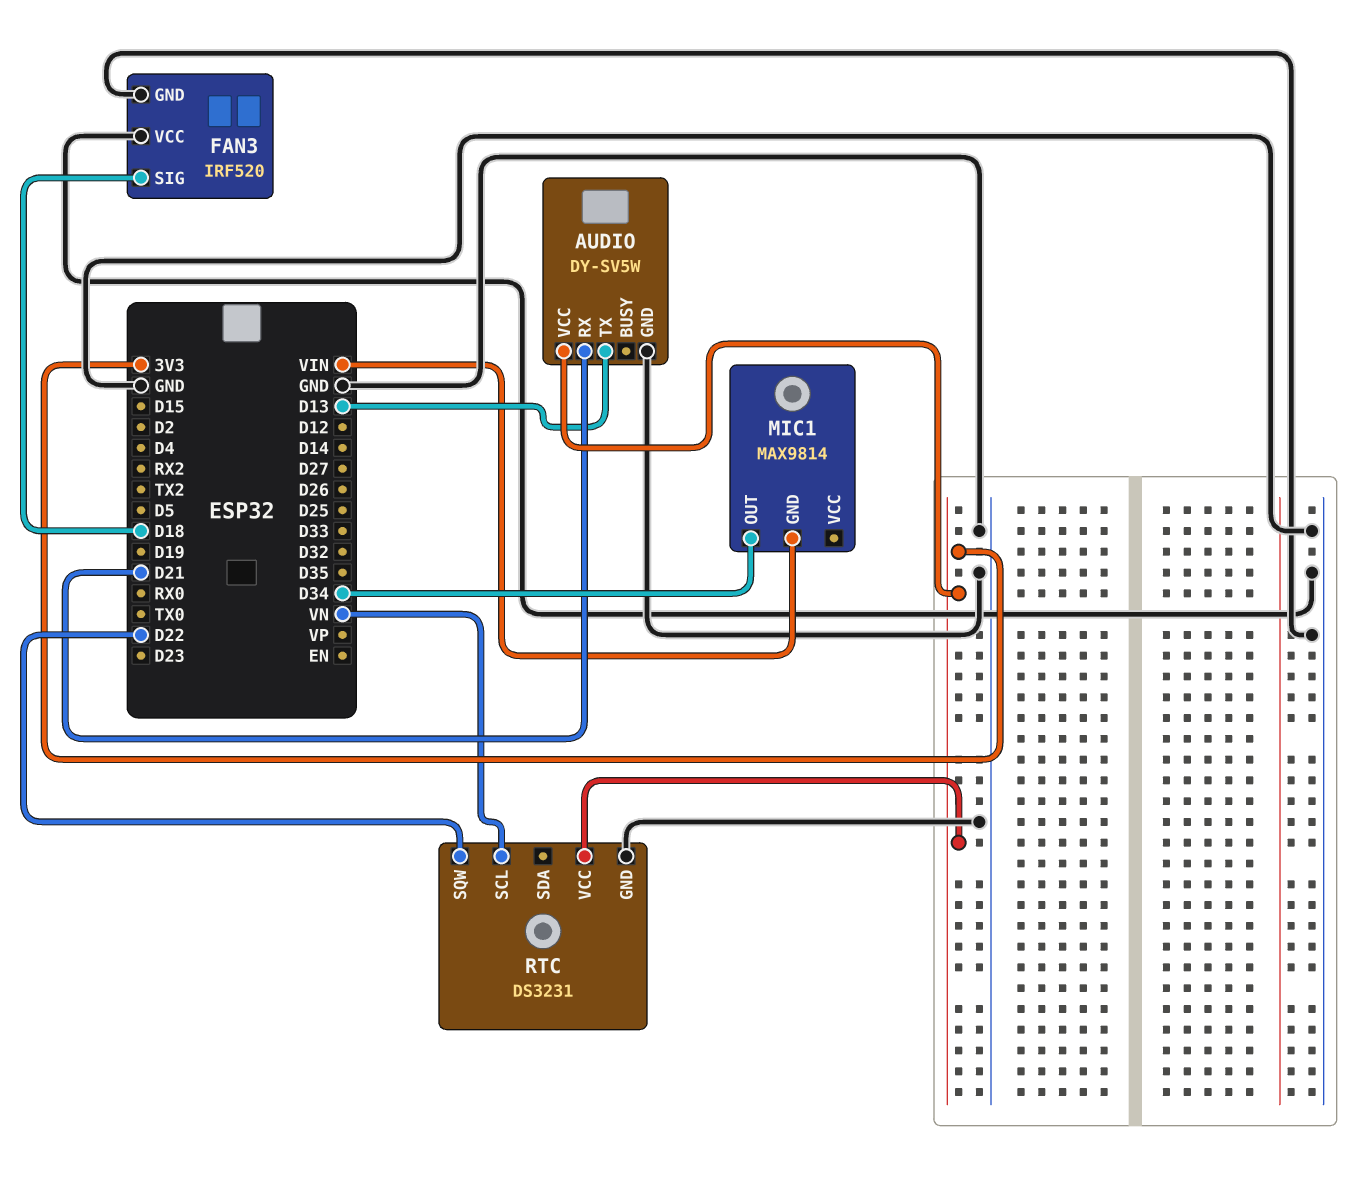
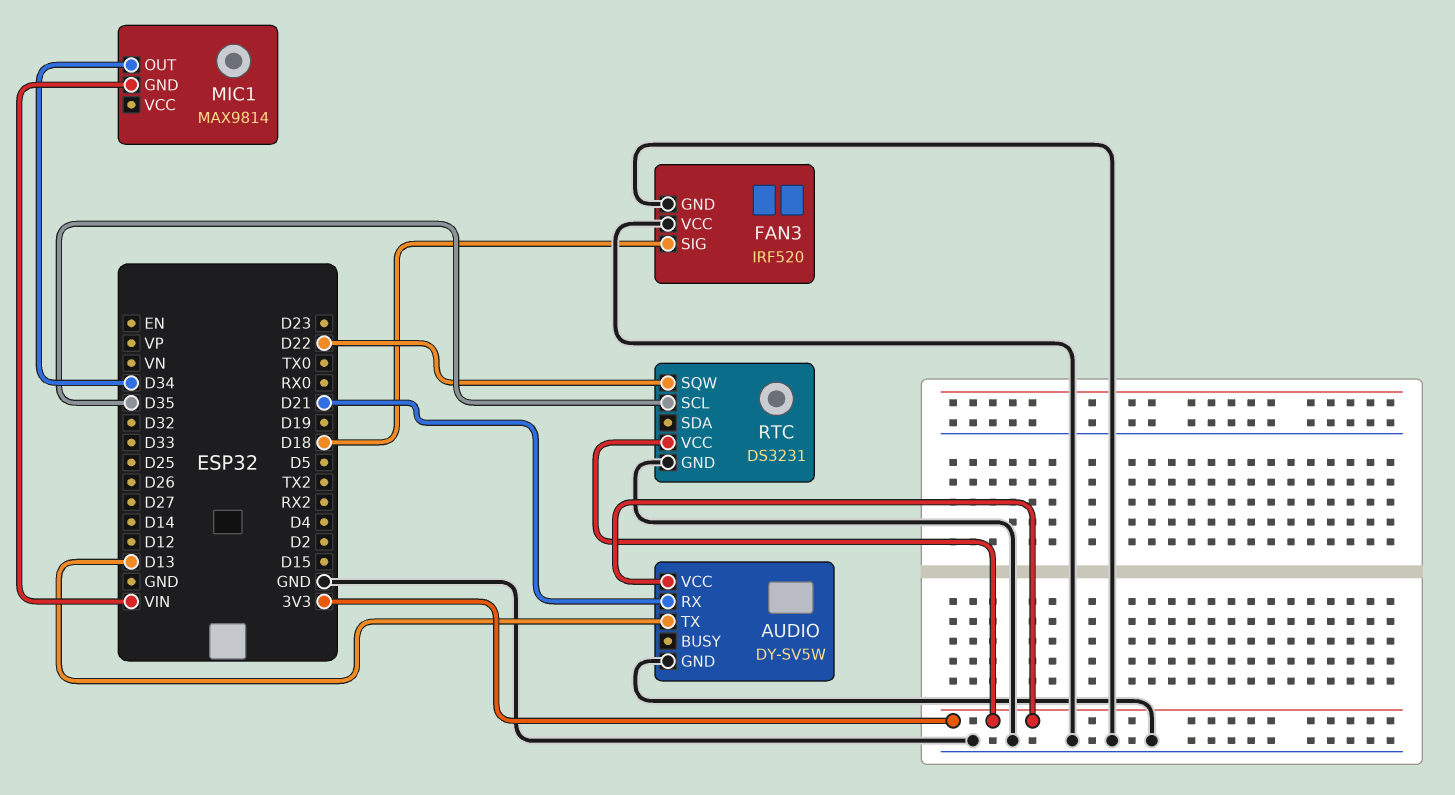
RTC pin SCL: VN -> D35

